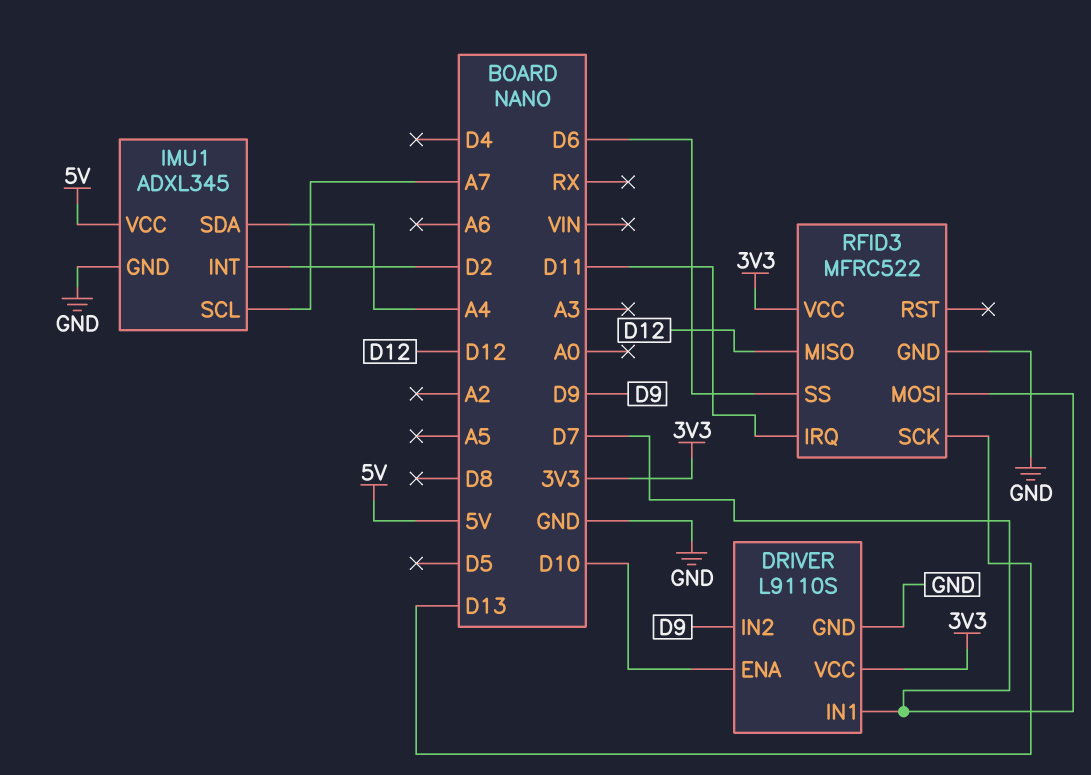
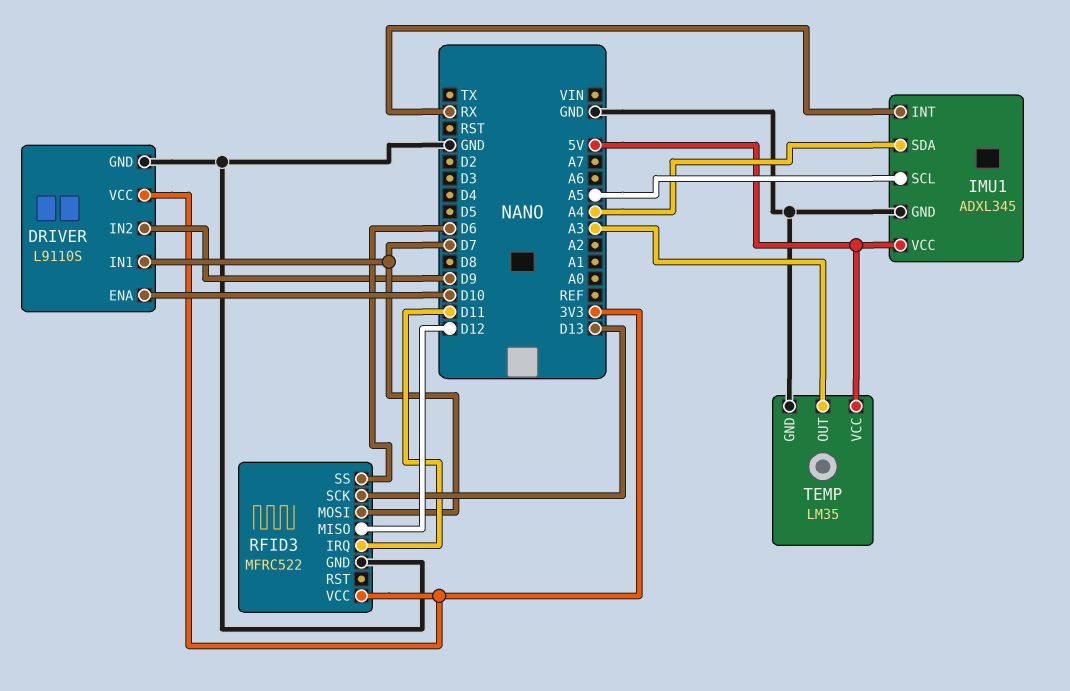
IMU1 pin INT: D2 -> RX
IMU1 pin SCL: A7 -> A5
TEMP: none -> LM35
TEMP pin GND: none -> GND
TEMP pin OUT: none -> A3
TEMP pin VCC: none -> 5V

